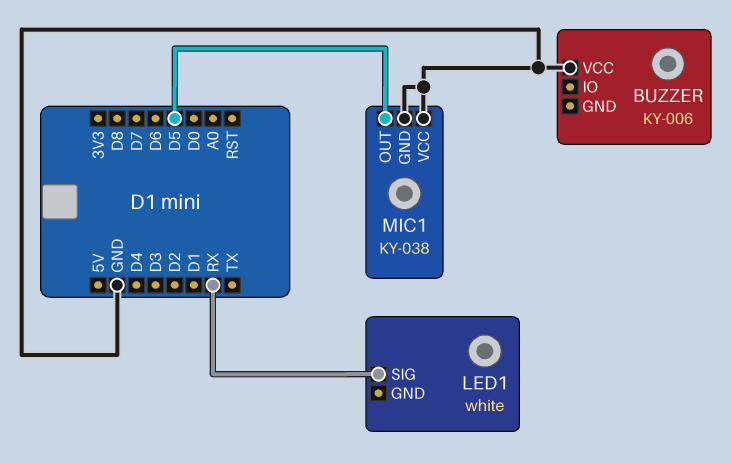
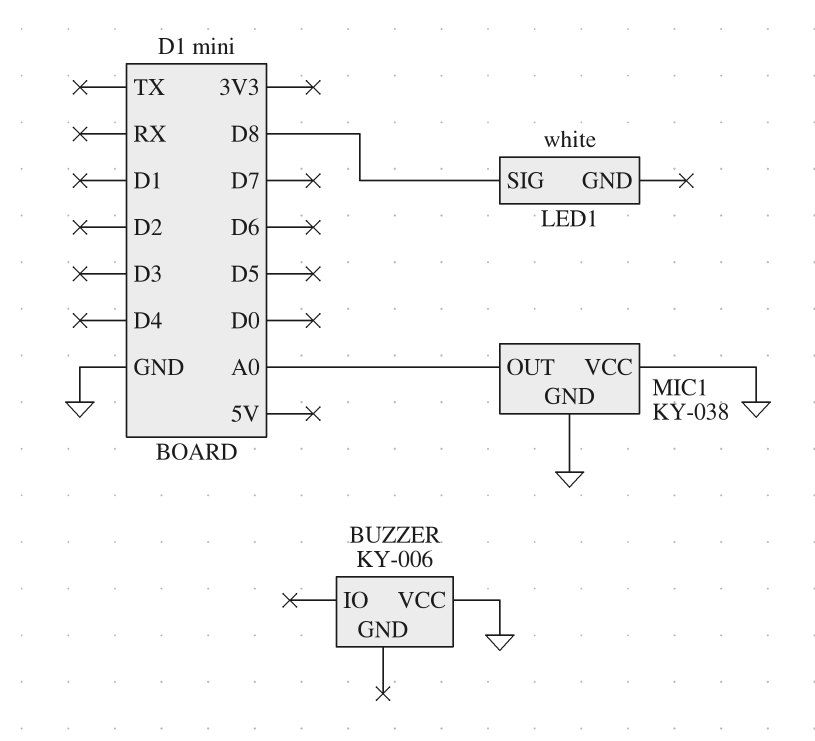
LED1 pin SIG: RX -> D8
MIC1 pin OUT: D5 -> A0

